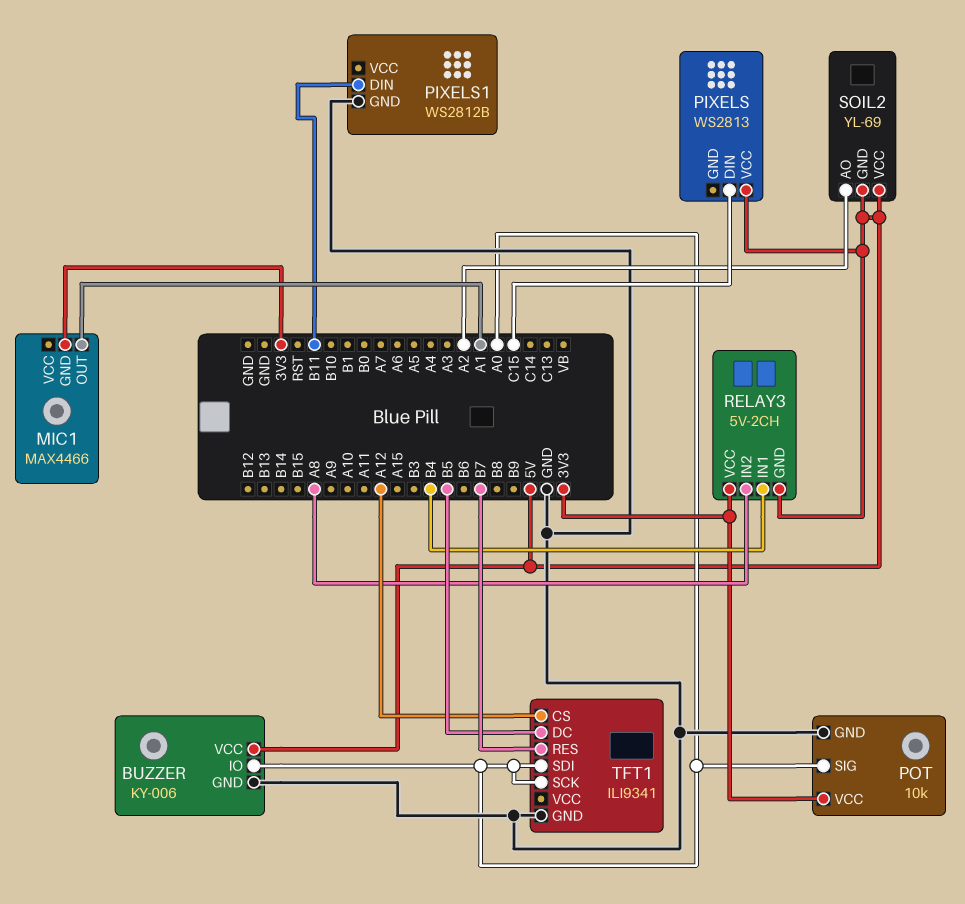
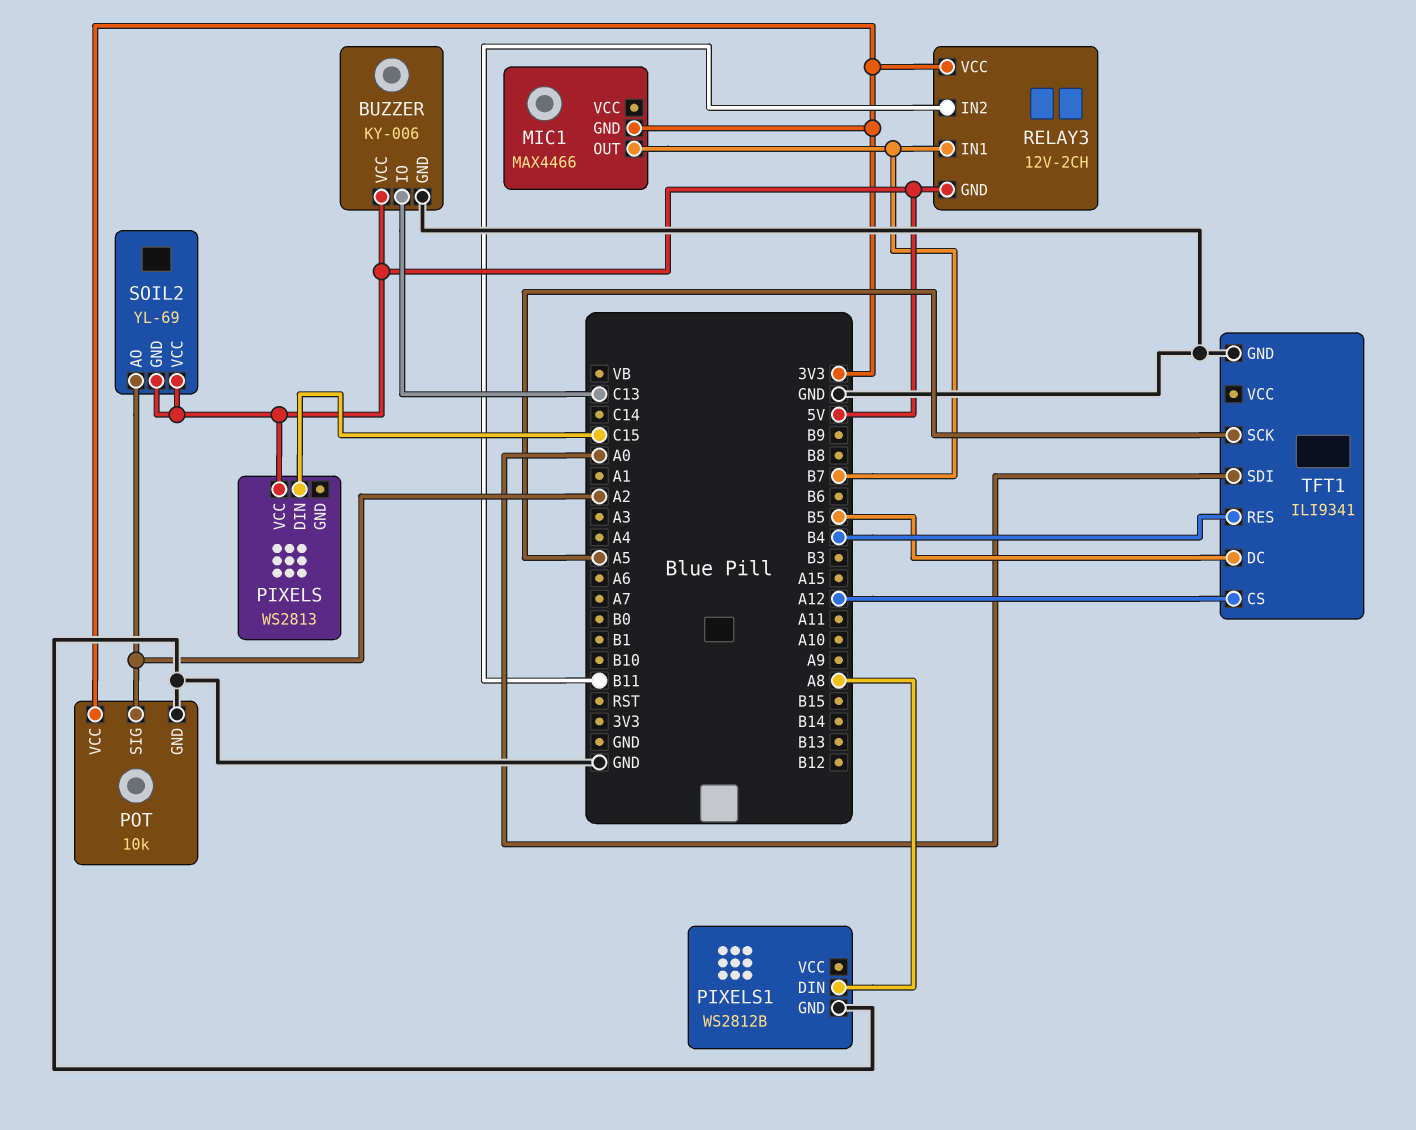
BUZZER pin IO: A0 -> C13
MIC1 pin OUT: A1 -> B7
PIXELS1 pin DIN: B11 -> A8
POT pin SIG: A0 -> A2
RELAY3: 5V-2CH -> 12V-2CH
RELAY3 pin IN1: B4 -> B7
RELAY3 pin IN2: A8 -> B11
TFT1 pin RES: B7 -> B4
TFT1 pin SCK: A0 -> A5

